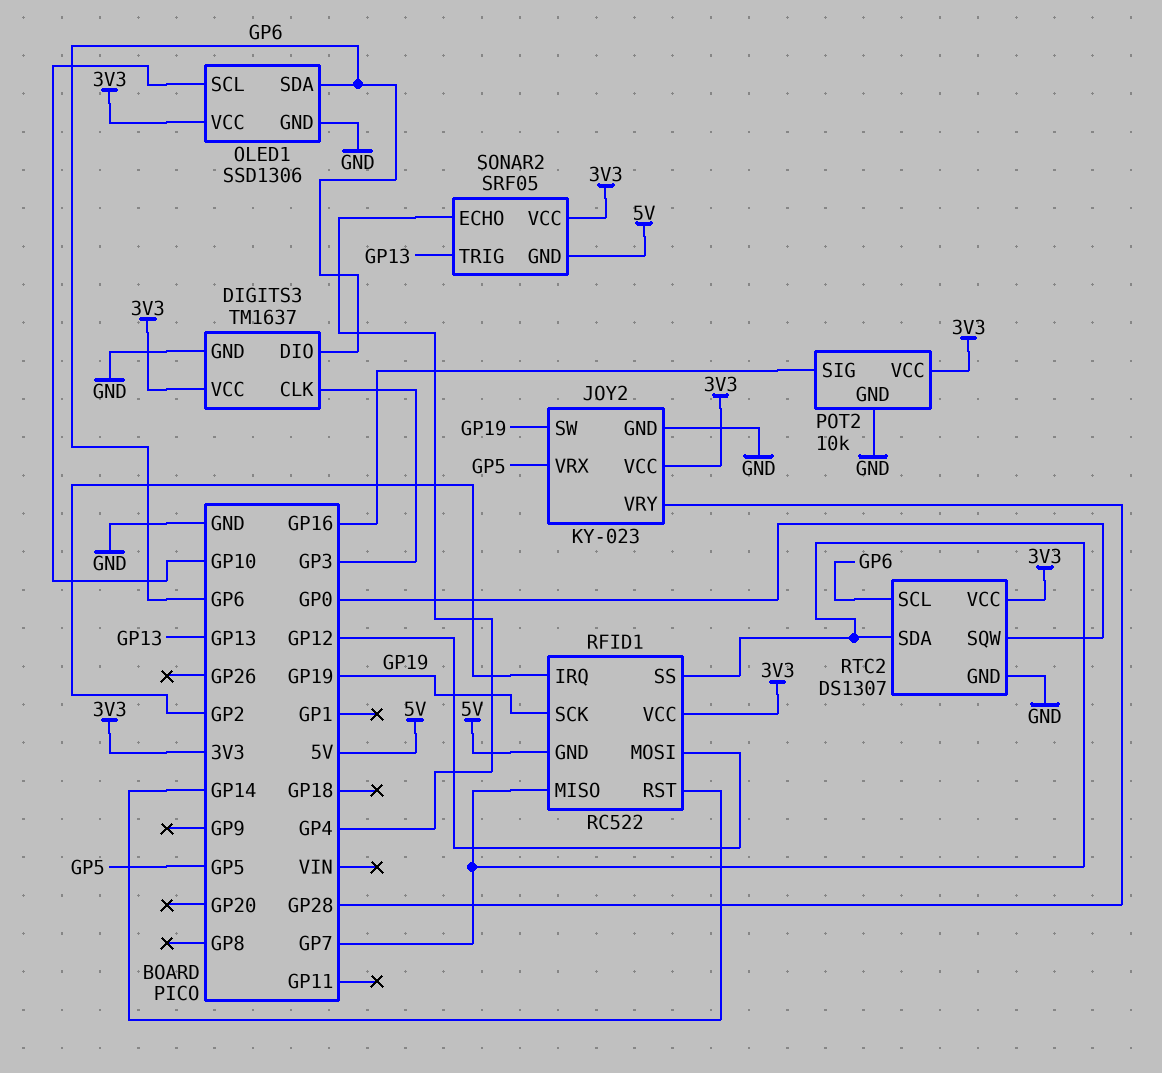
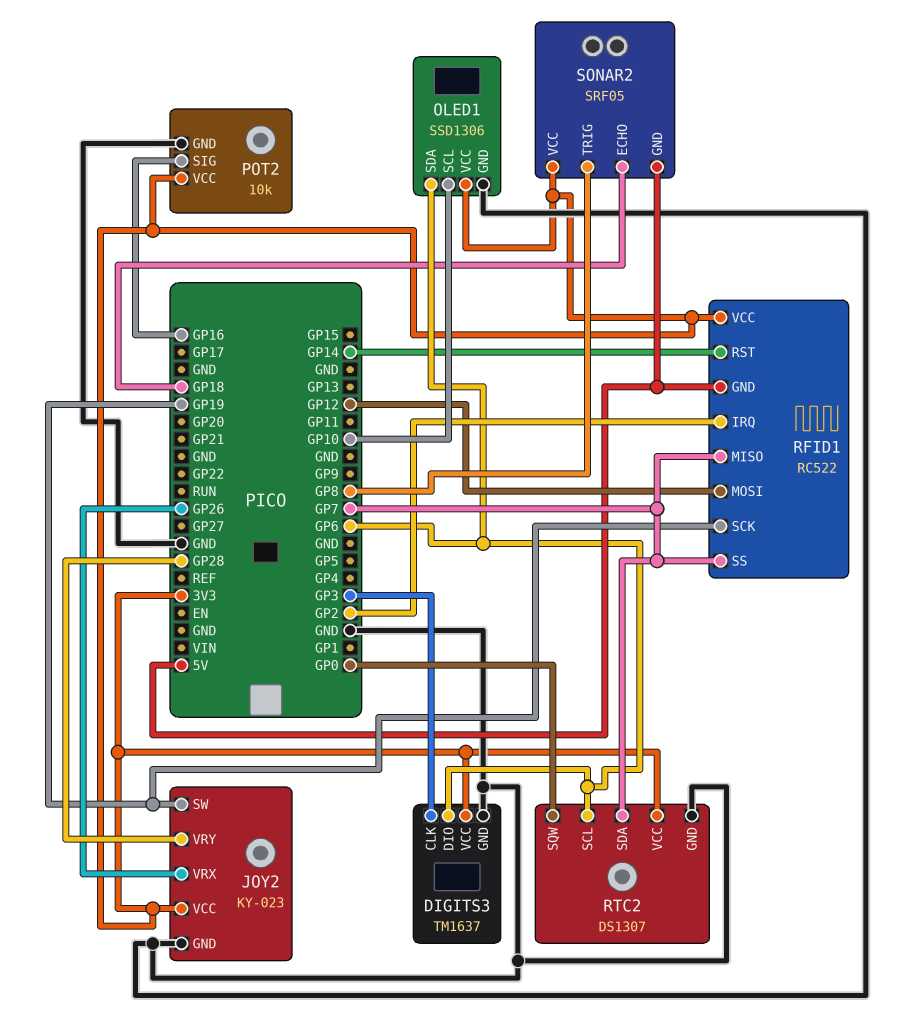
JOY2 pin VRX: GP5 -> GP26
SONAR2 pin ECHO: GP4 -> GP18
SONAR2 pin TRIG: GP13 -> GP8

